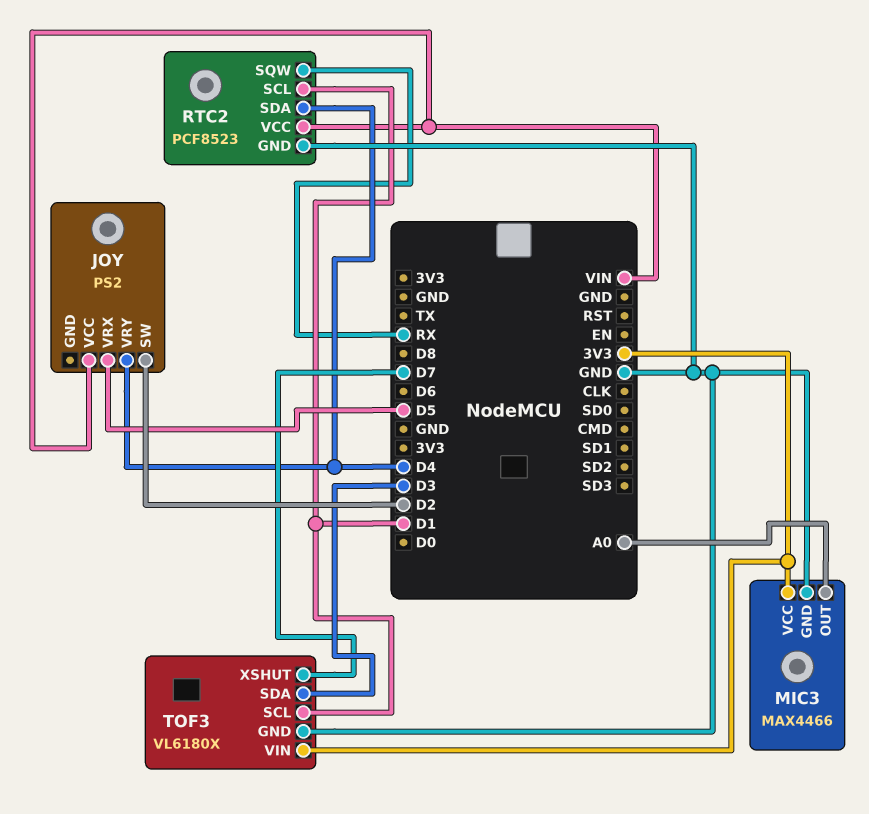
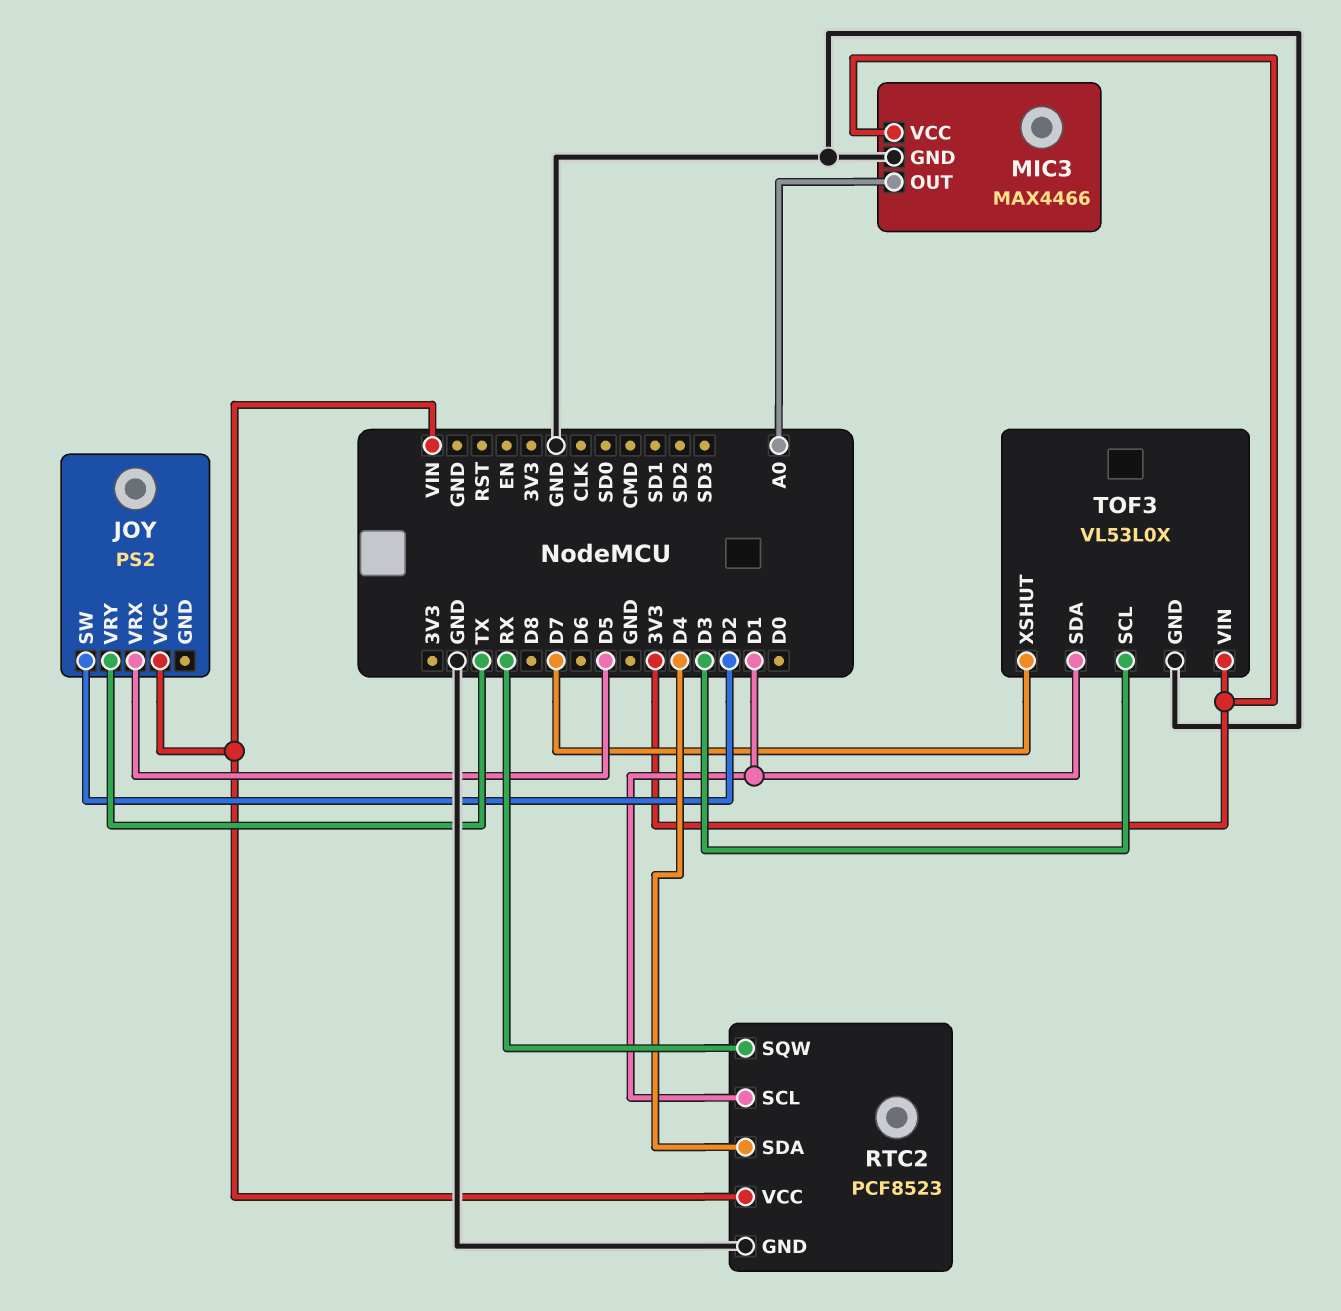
JOY pin VRY: D4 -> TX
TOF3: VL6180X -> VL53L0X
TOF3 pin SCL: D1 -> D3
TOF3 pin SDA: D3 -> D1

